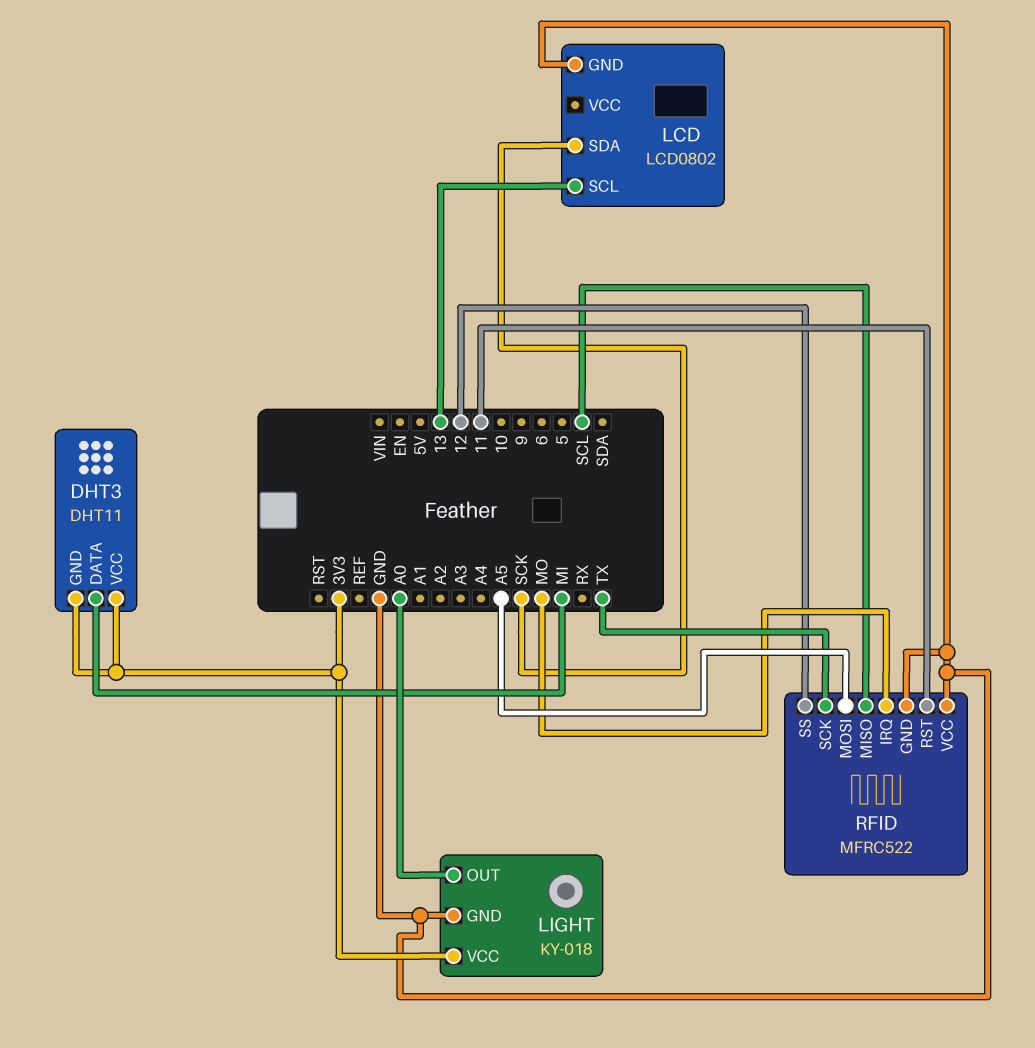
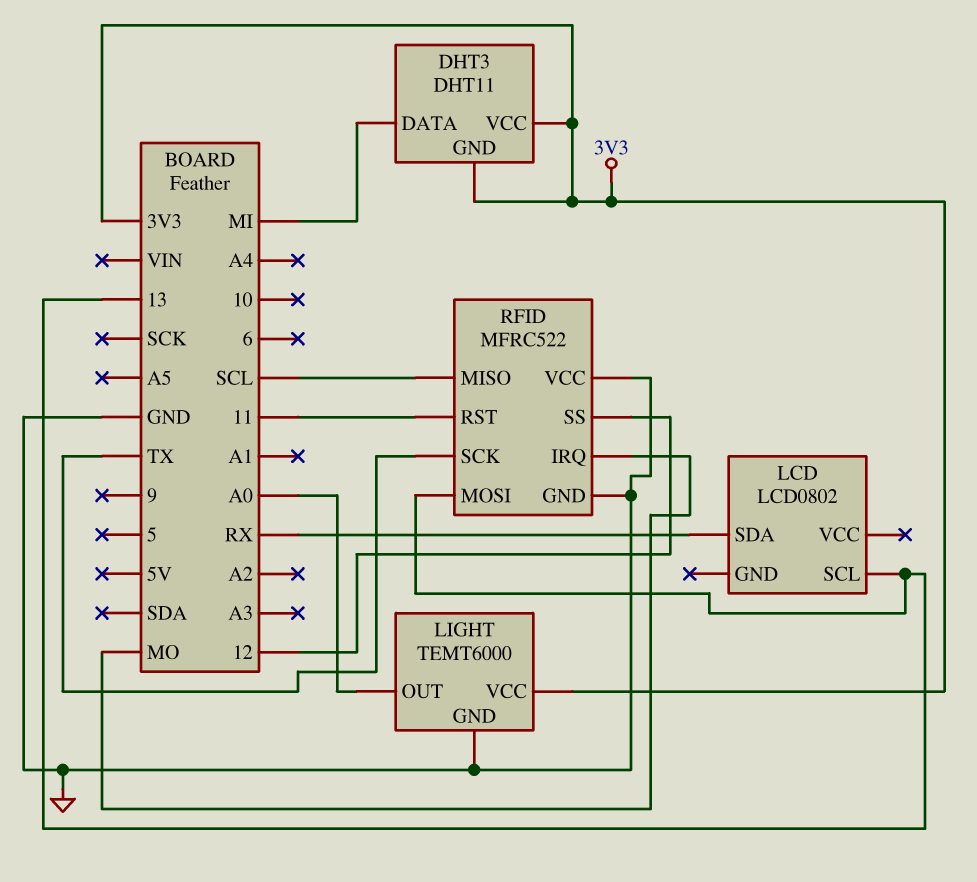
LCD pin GND: GND -> none
LCD pin SDA: SCK -> RX
LIGHT: KY-018 -> TEMT6000
RFID pin MOSI: A5 -> 13

